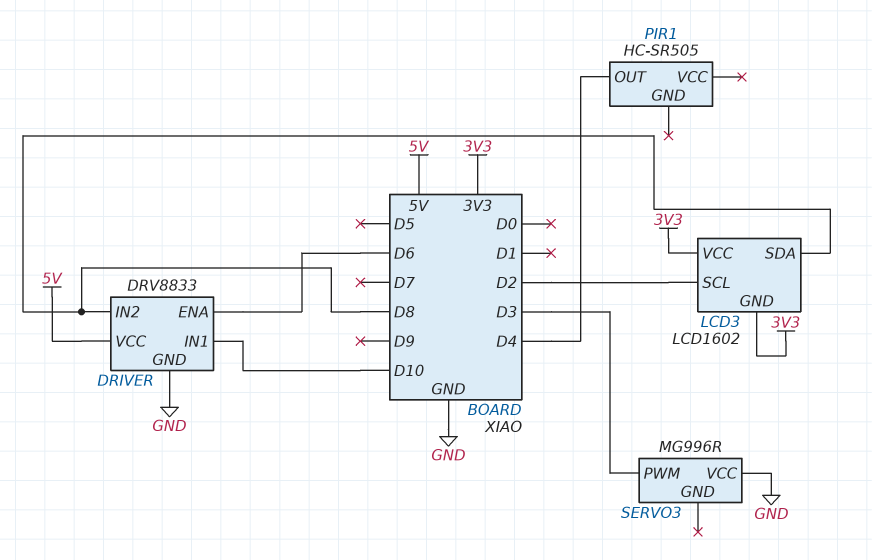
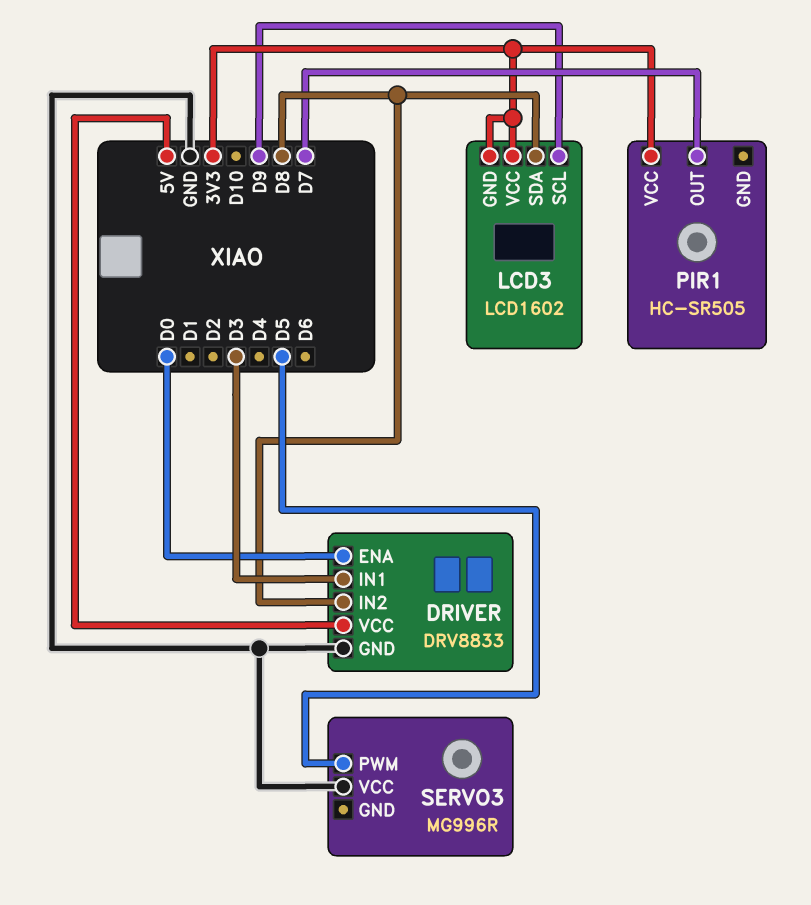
DRIVER pin ENA: D6 -> D0
DRIVER pin IN1: D10 -> D3
LCD3 pin SCL: D2 -> D9
PIR1 pin OUT: D4 -> D7
PIR1 pin VCC: none -> 3V3
SERVO3 pin PWM: D3 -> D5

